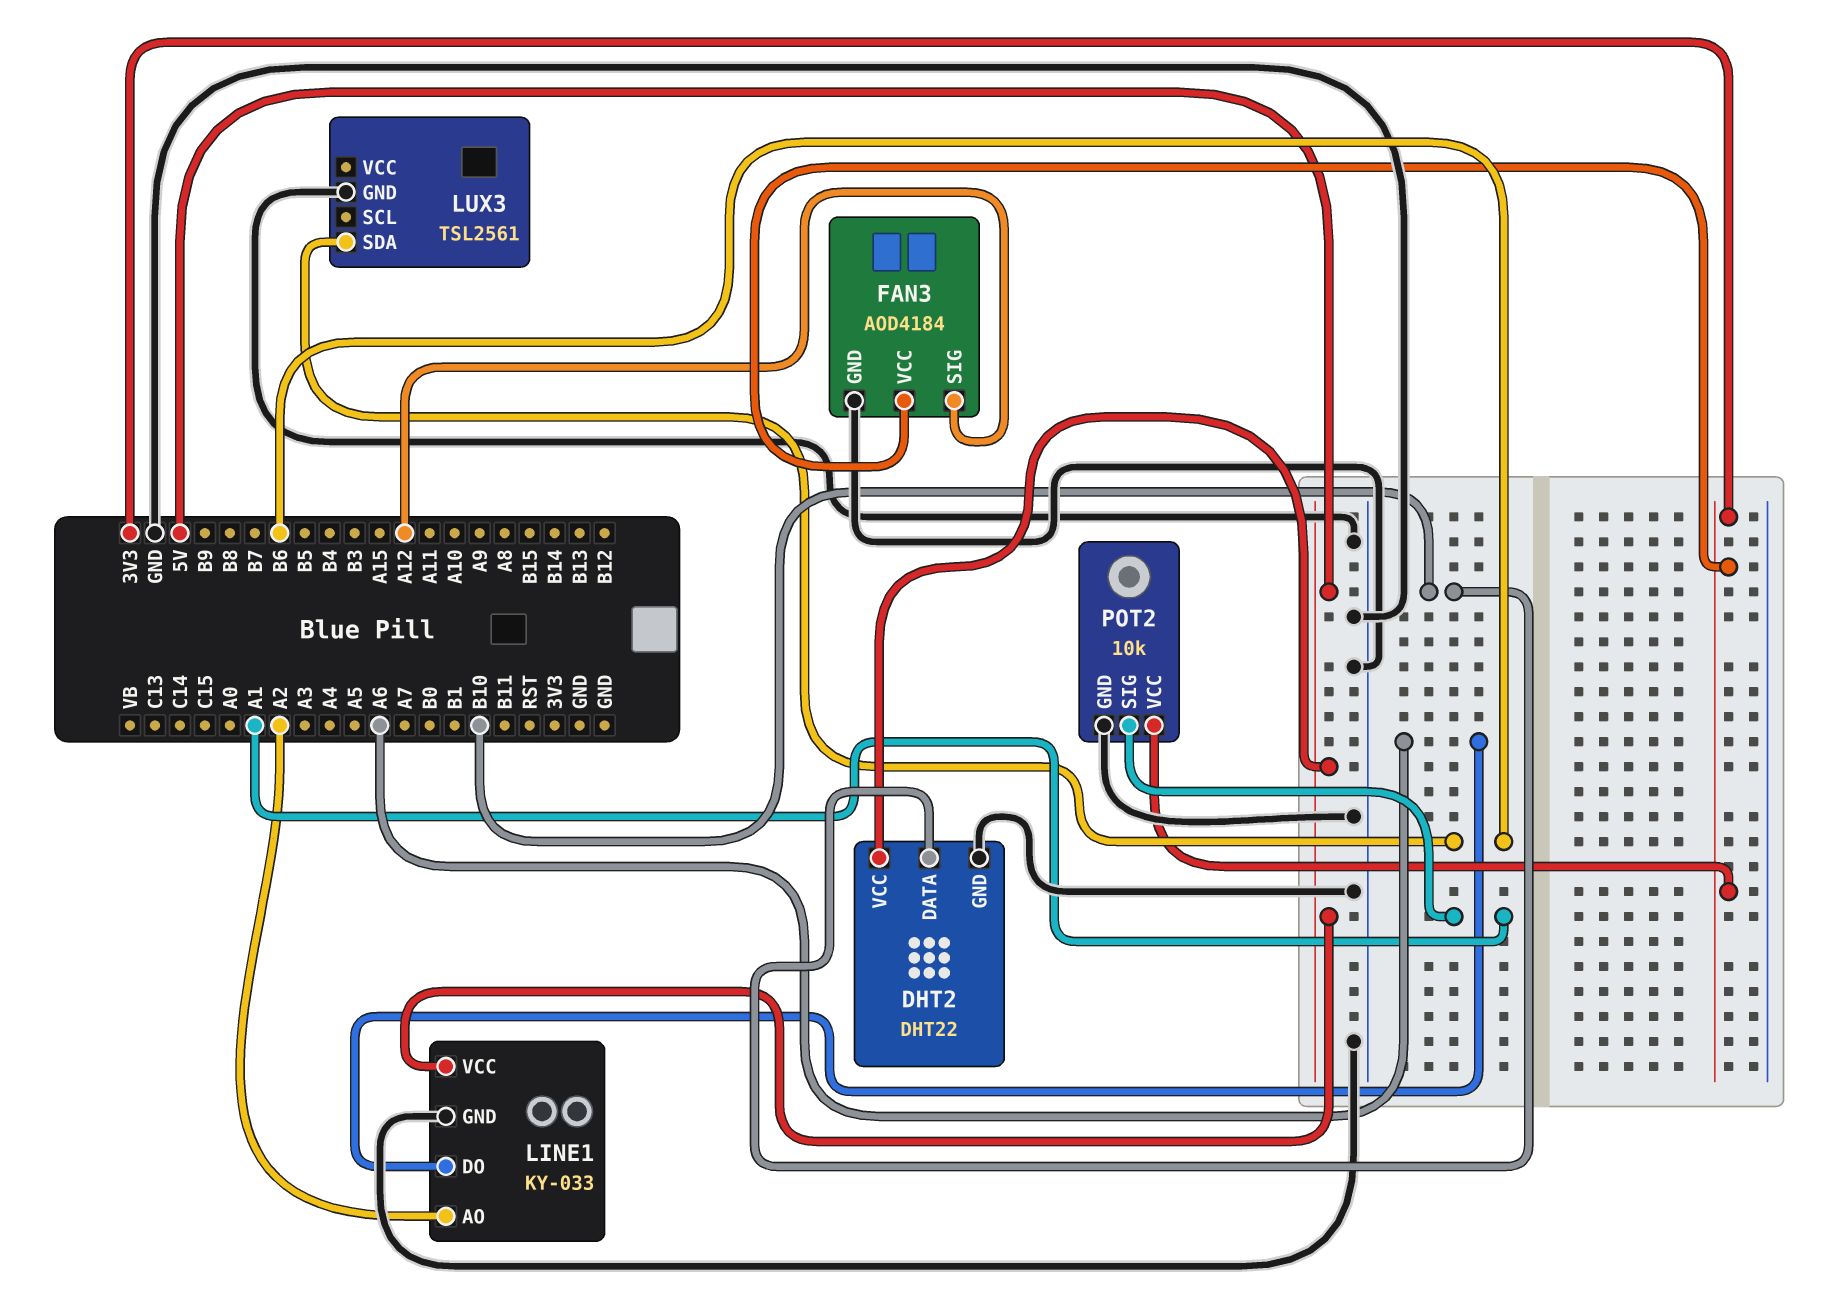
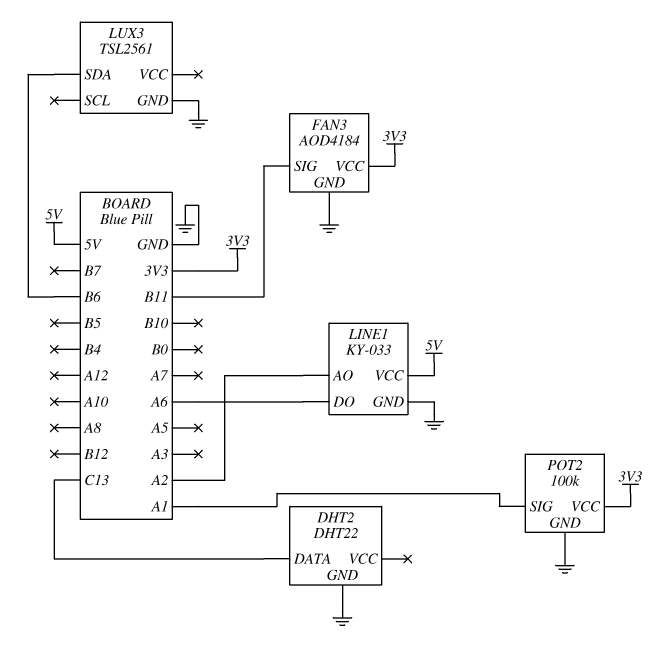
DHT2 pin DATA: B10 -> C13
DHT2 pin VCC: 5V -> none
FAN3 pin SIG: A12 -> B11
POT2: 10k -> 100k

